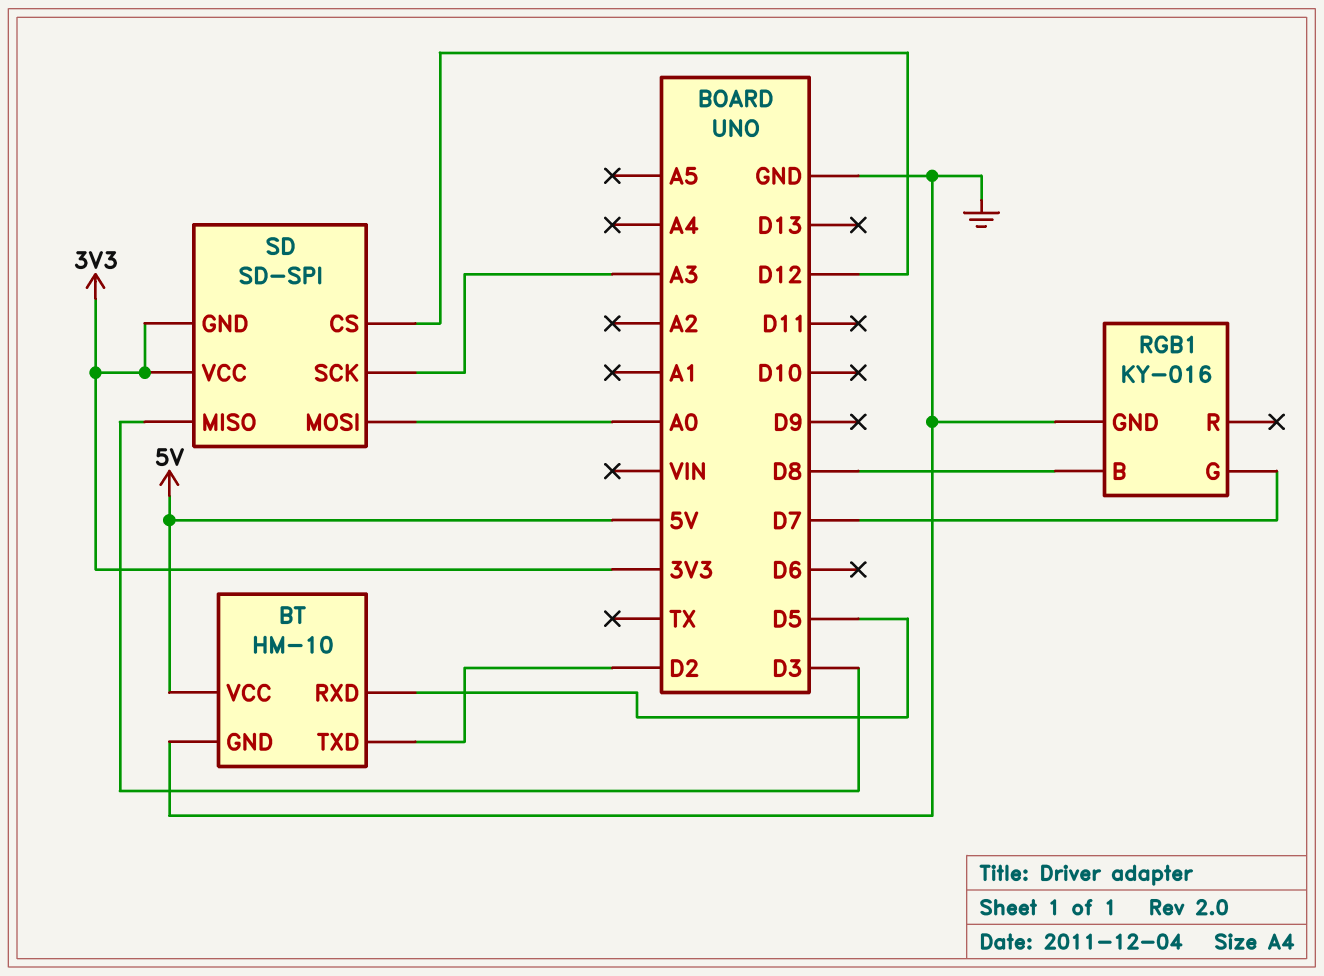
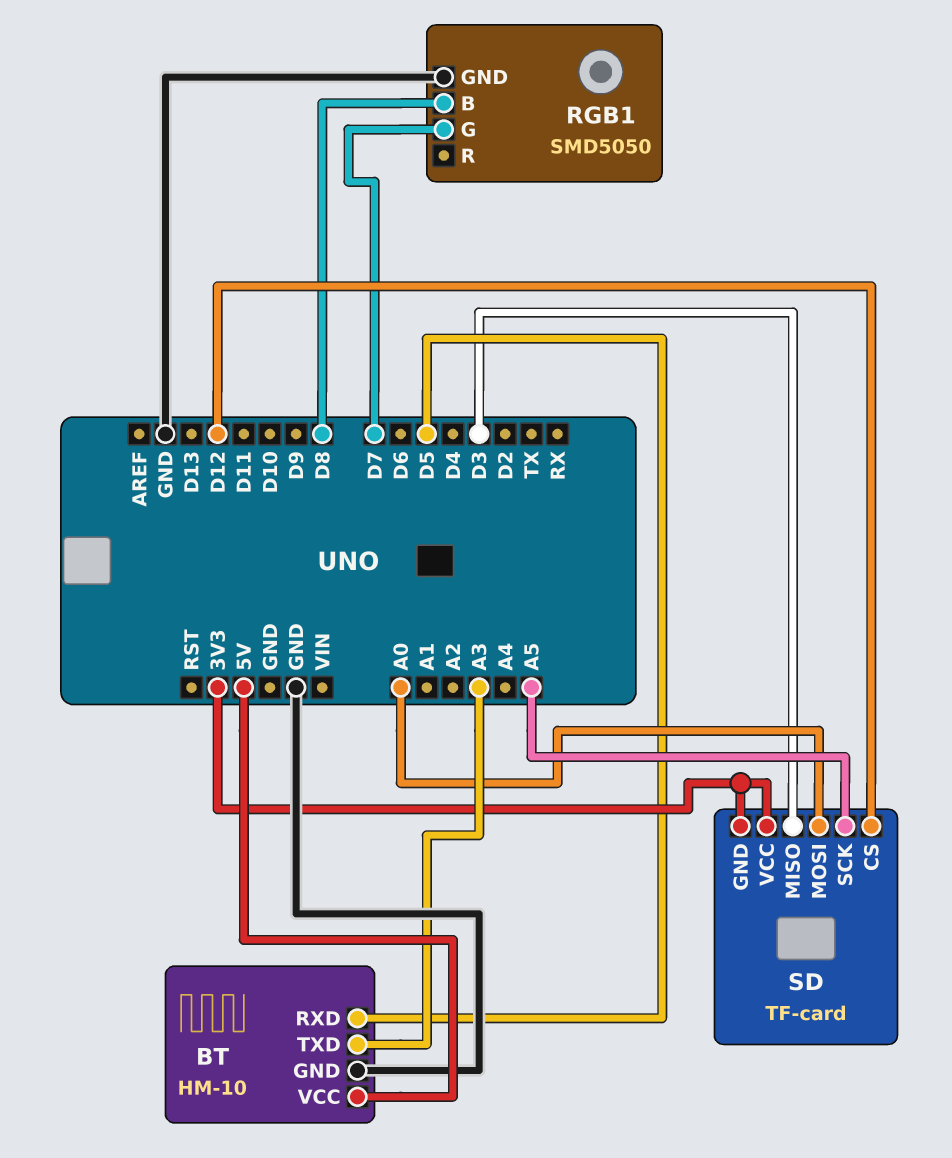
BT pin TXD: D2 -> A3
RGB1: KY-016 -> SMD5050
SD: SD-SPI -> TF-card
SD pin SCK: A3 -> A5

